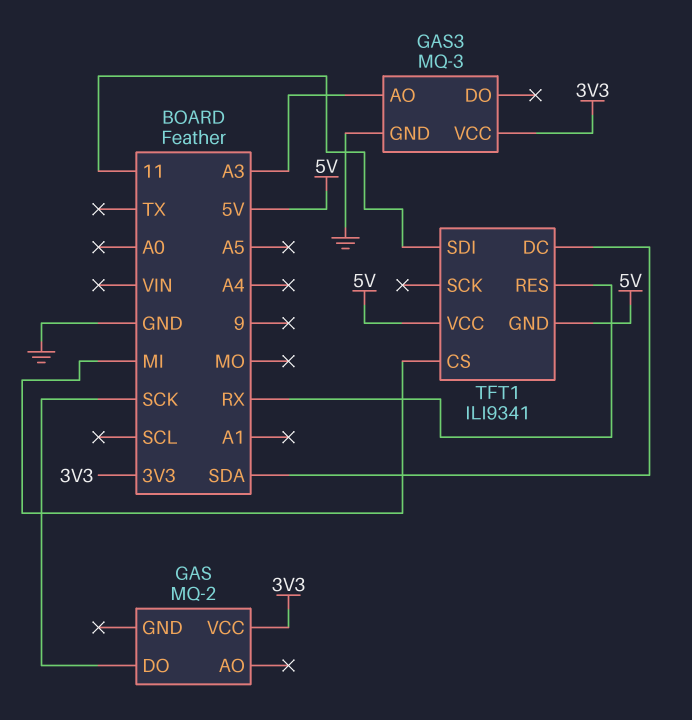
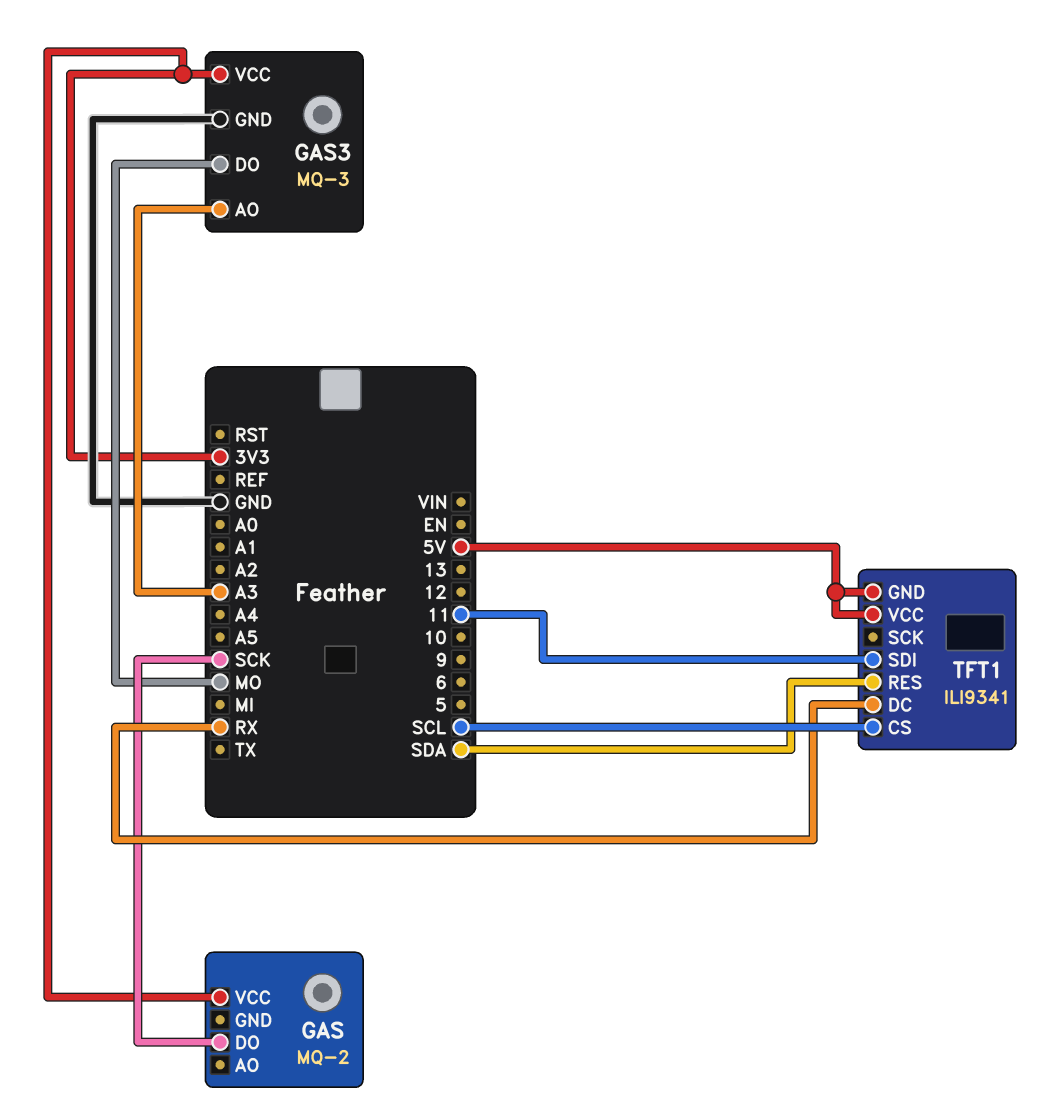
GAS3 pin DO: none -> MO
TFT1 pin CS: MI -> SCL
TFT1 pin DC: SDA -> RX
TFT1 pin RES: RX -> SDA

